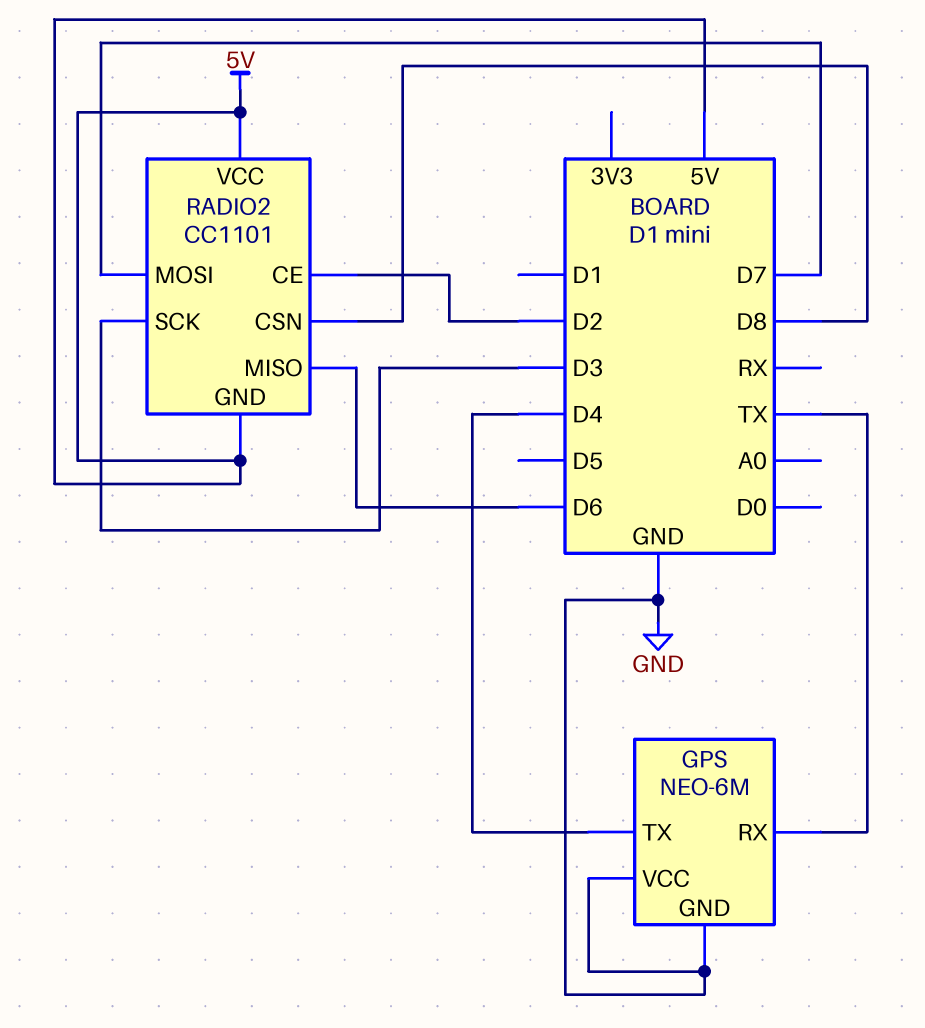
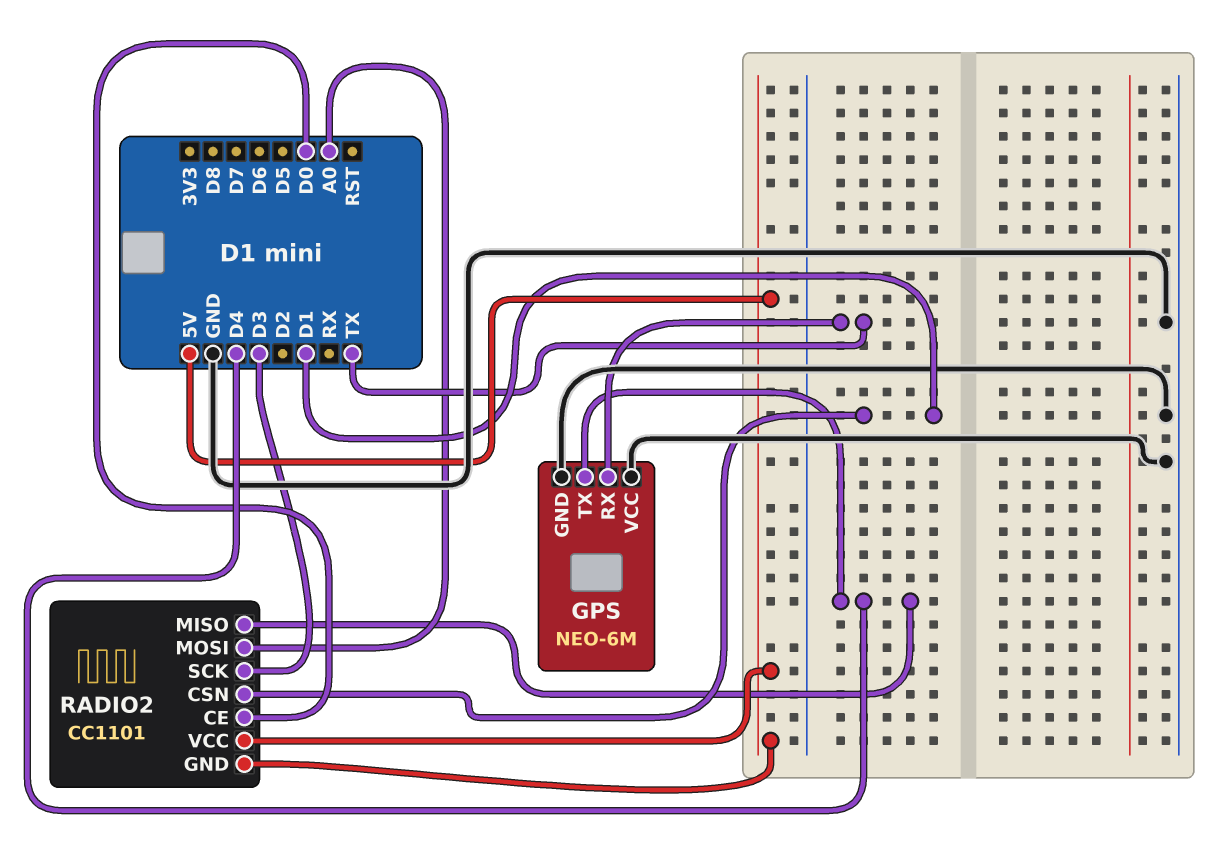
RADIO2 pin CE: D2 -> D0
RADIO2 pin CSN: D8 -> D1
RADIO2 pin MISO: D6 -> D4
RADIO2 pin MOSI: D7 -> A0

